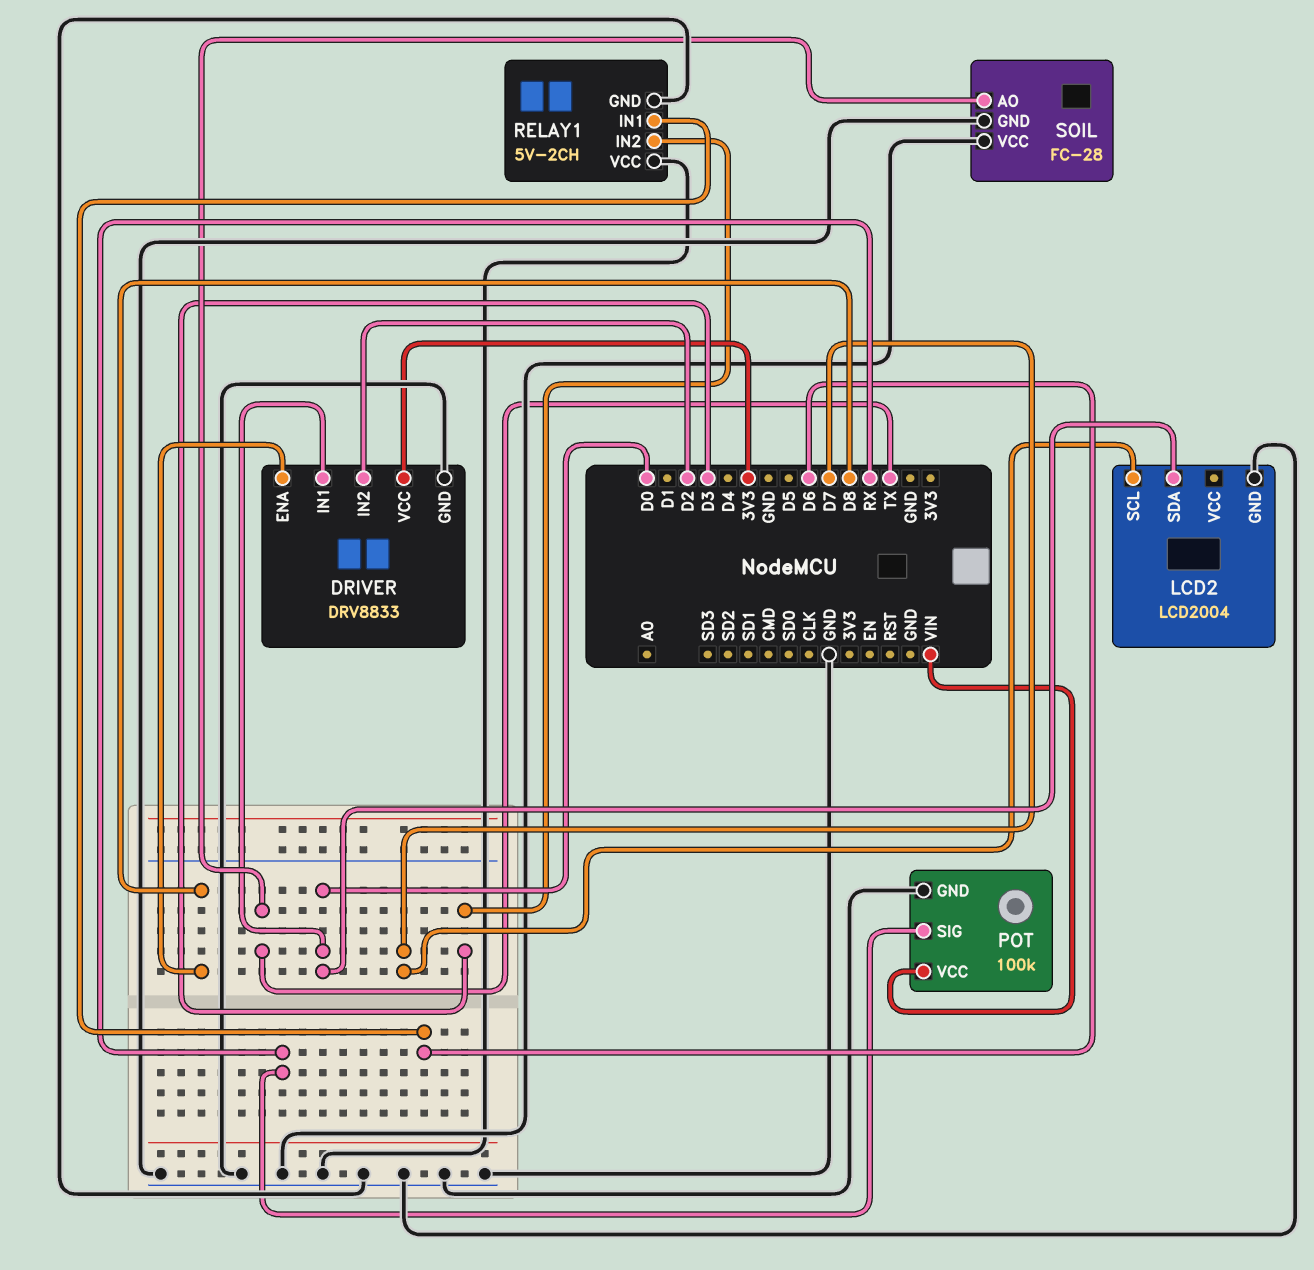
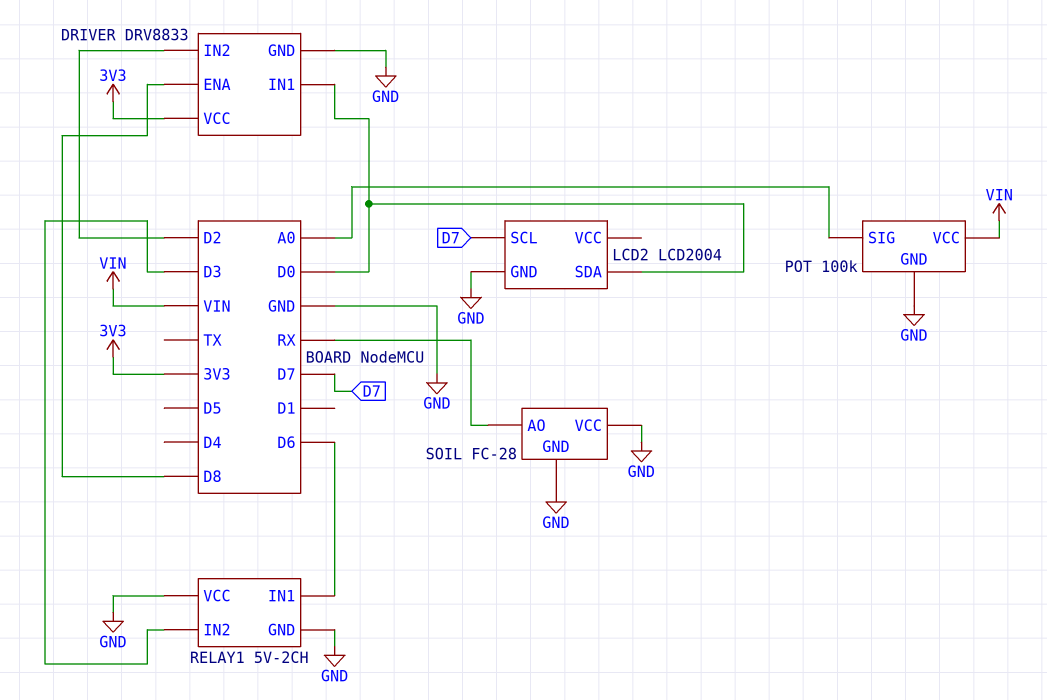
POT pin SIG: RX -> A0
SOIL pin AO: TX -> RX

